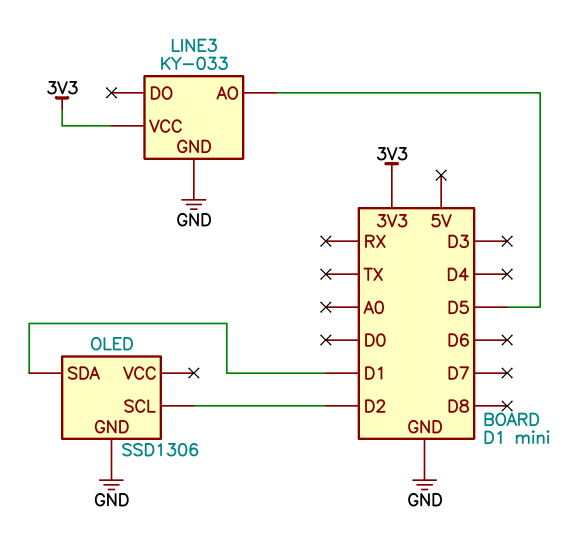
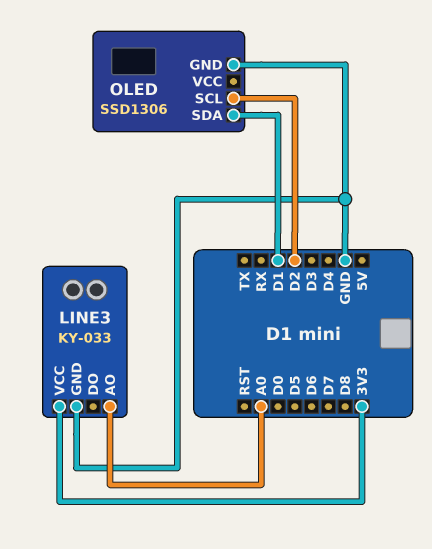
LINE3 pin AO: D5 -> A0

